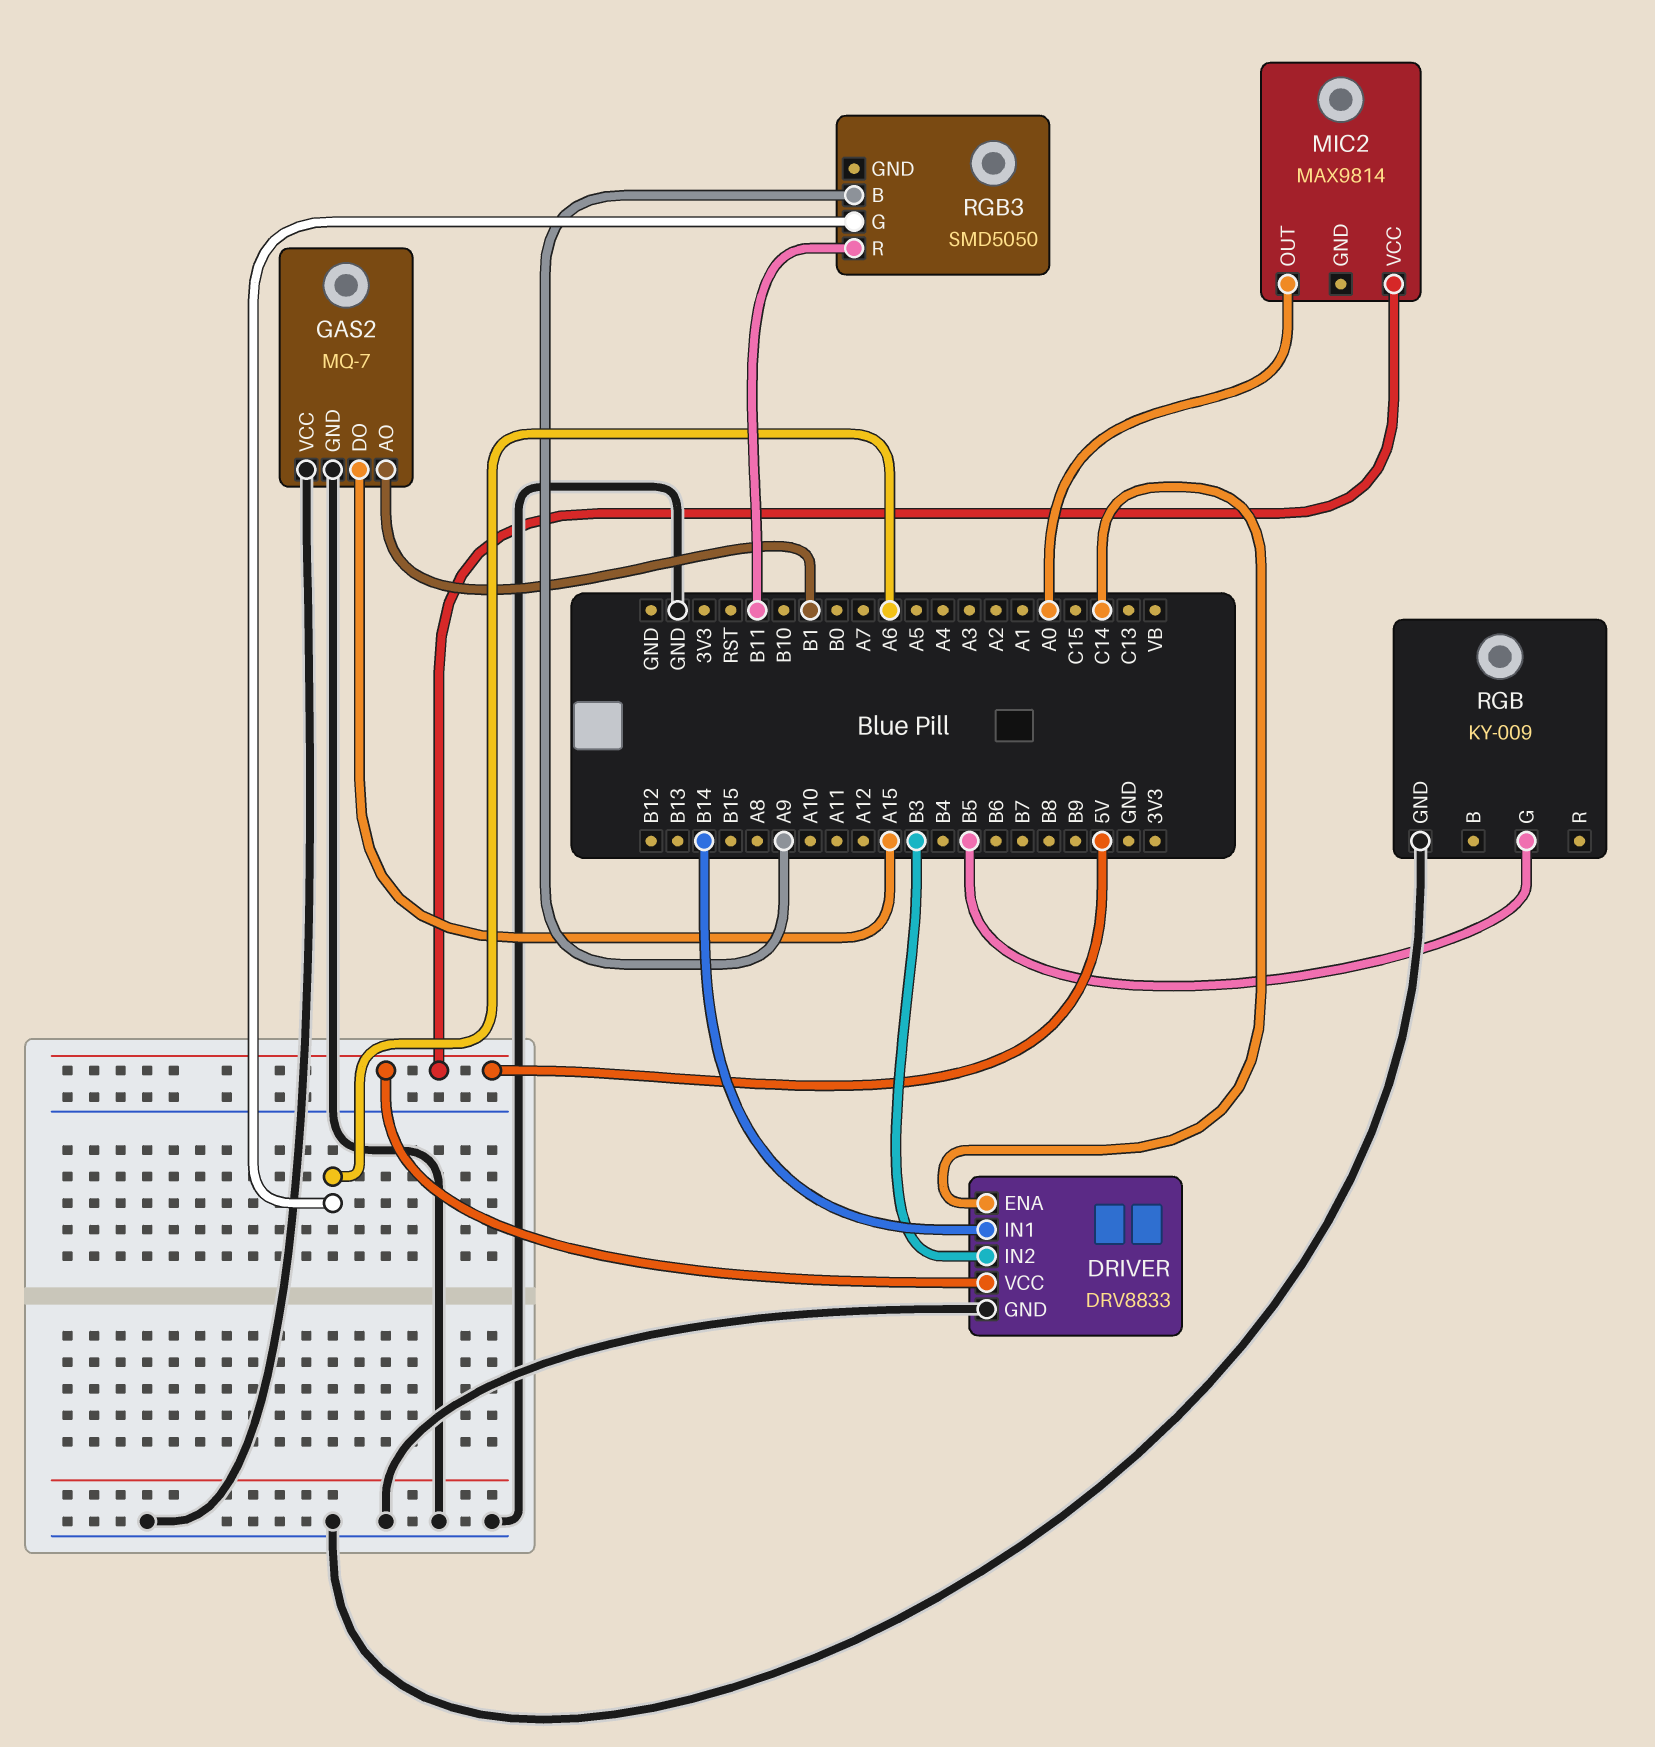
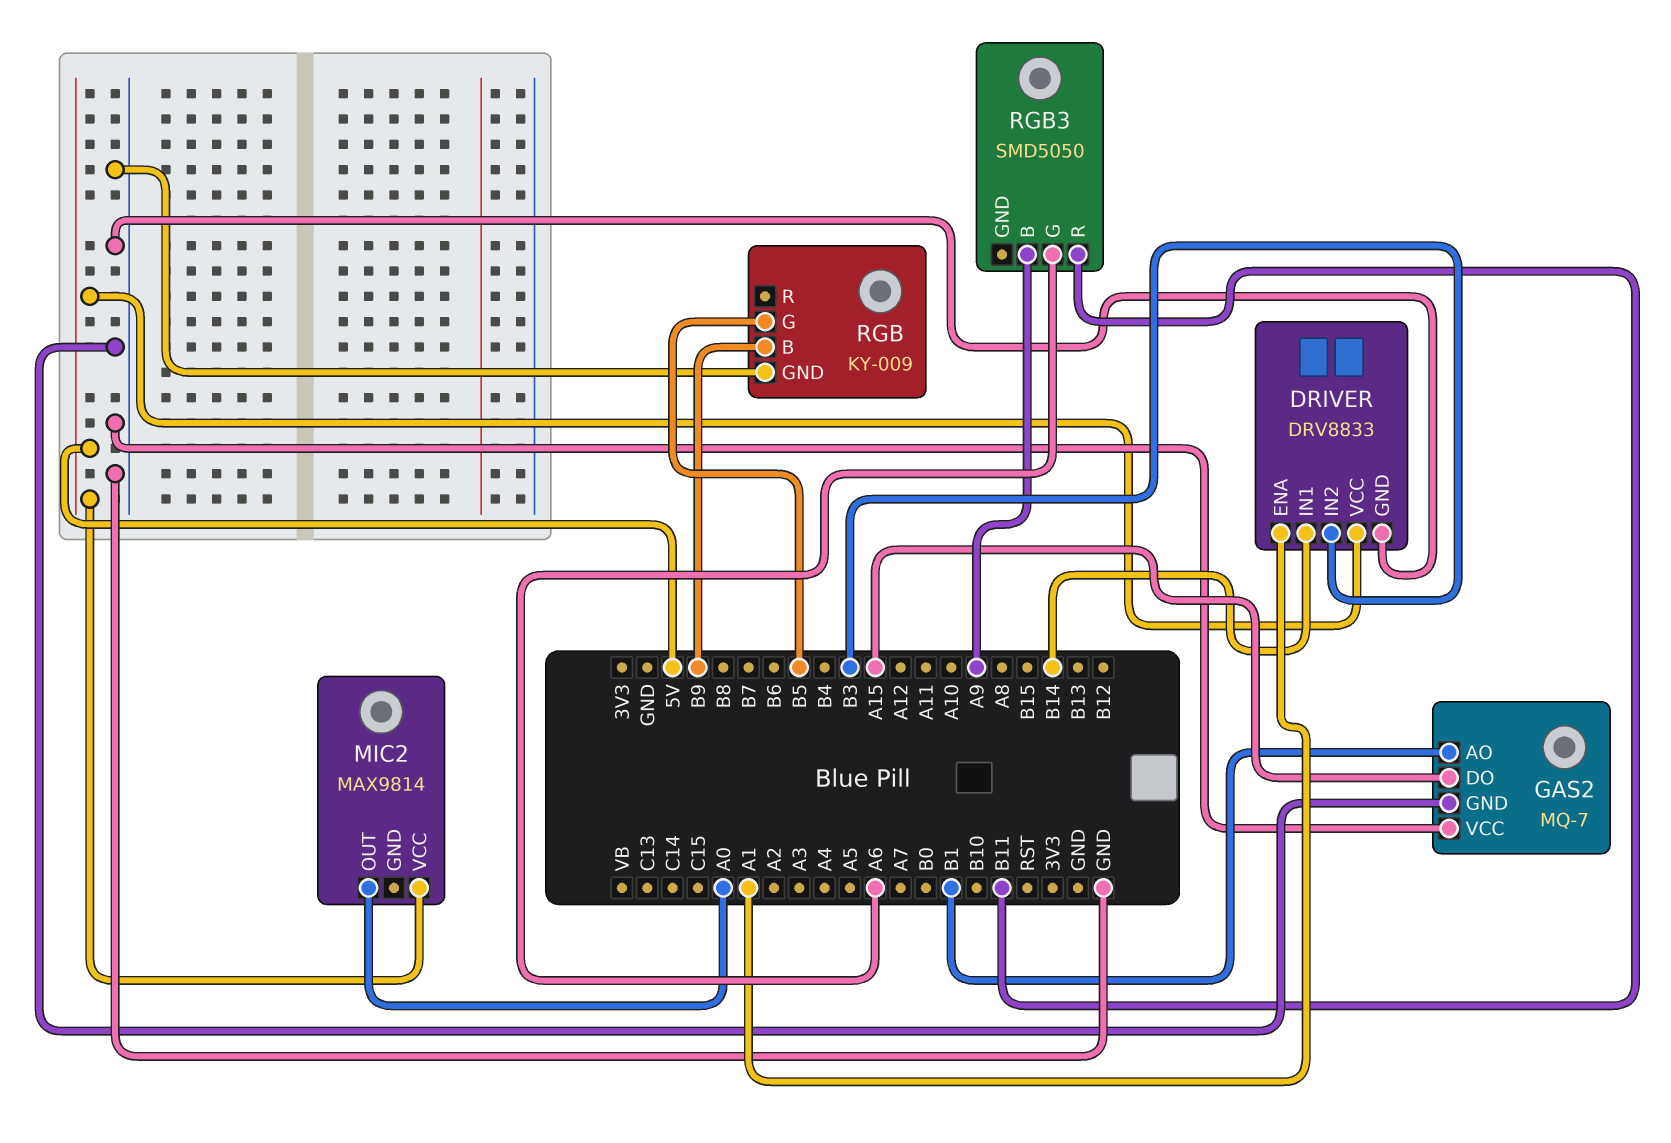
DRIVER pin ENA: C14 -> A1
RGB pin B: none -> B9

